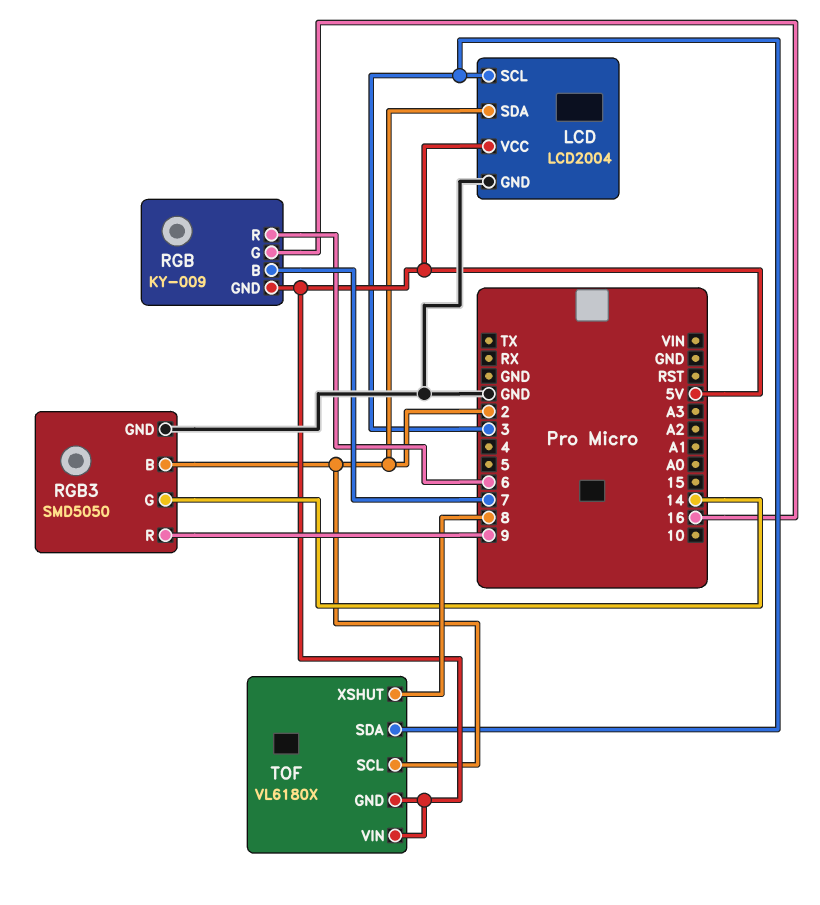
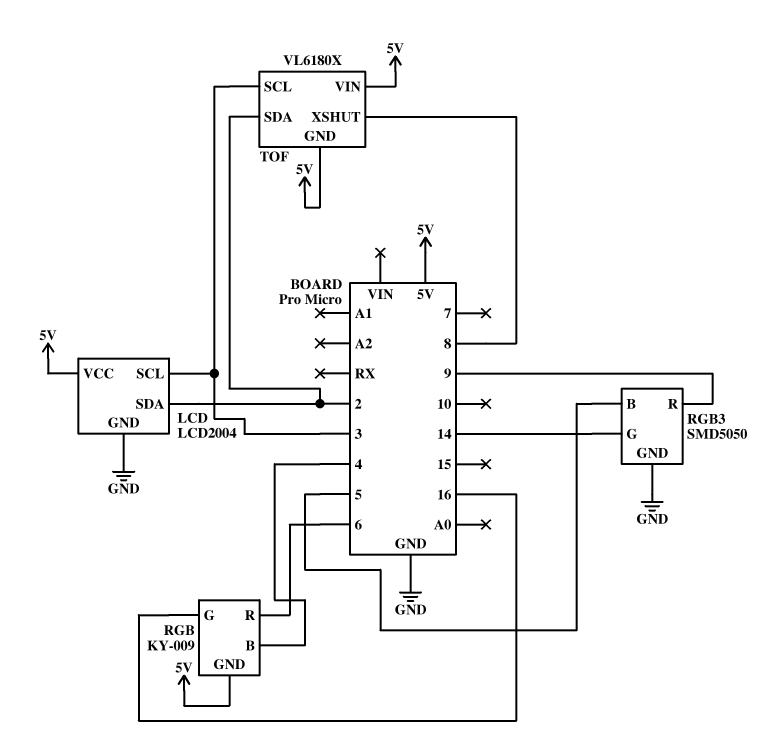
RGB pin B: 7 -> 4
RGB3 pin B: 2 -> 5
TOF pin SCL: 2 -> 3
TOF pin SDA: 3 -> 2

